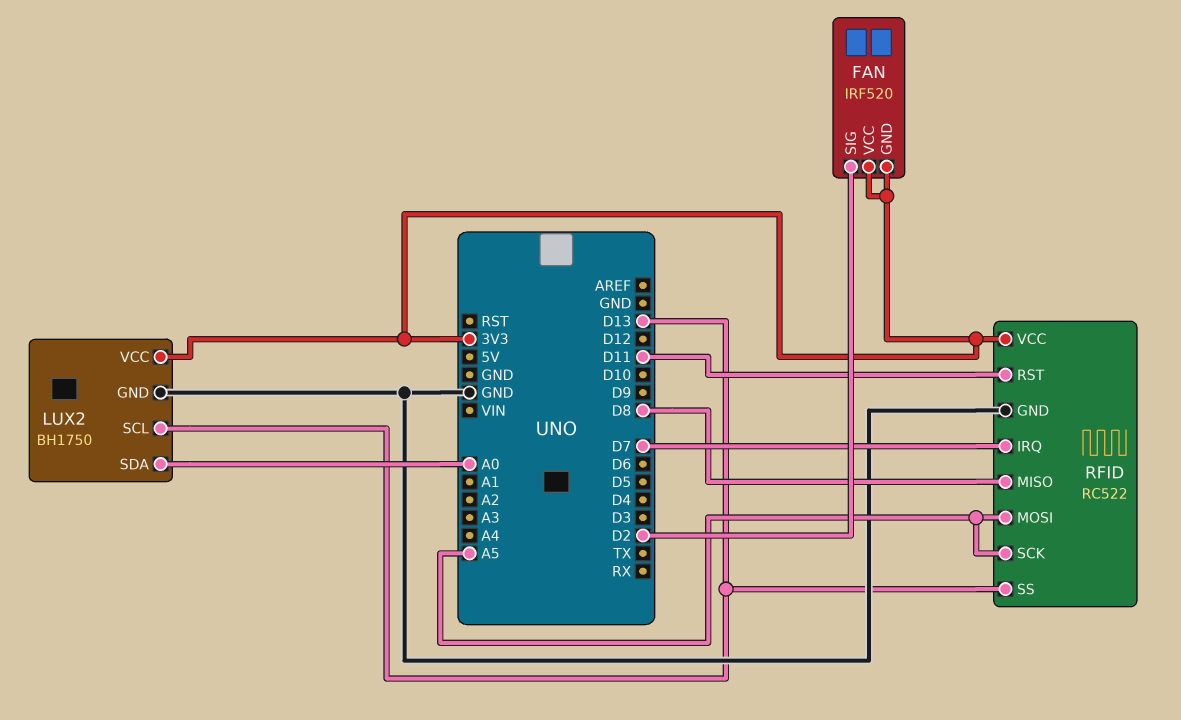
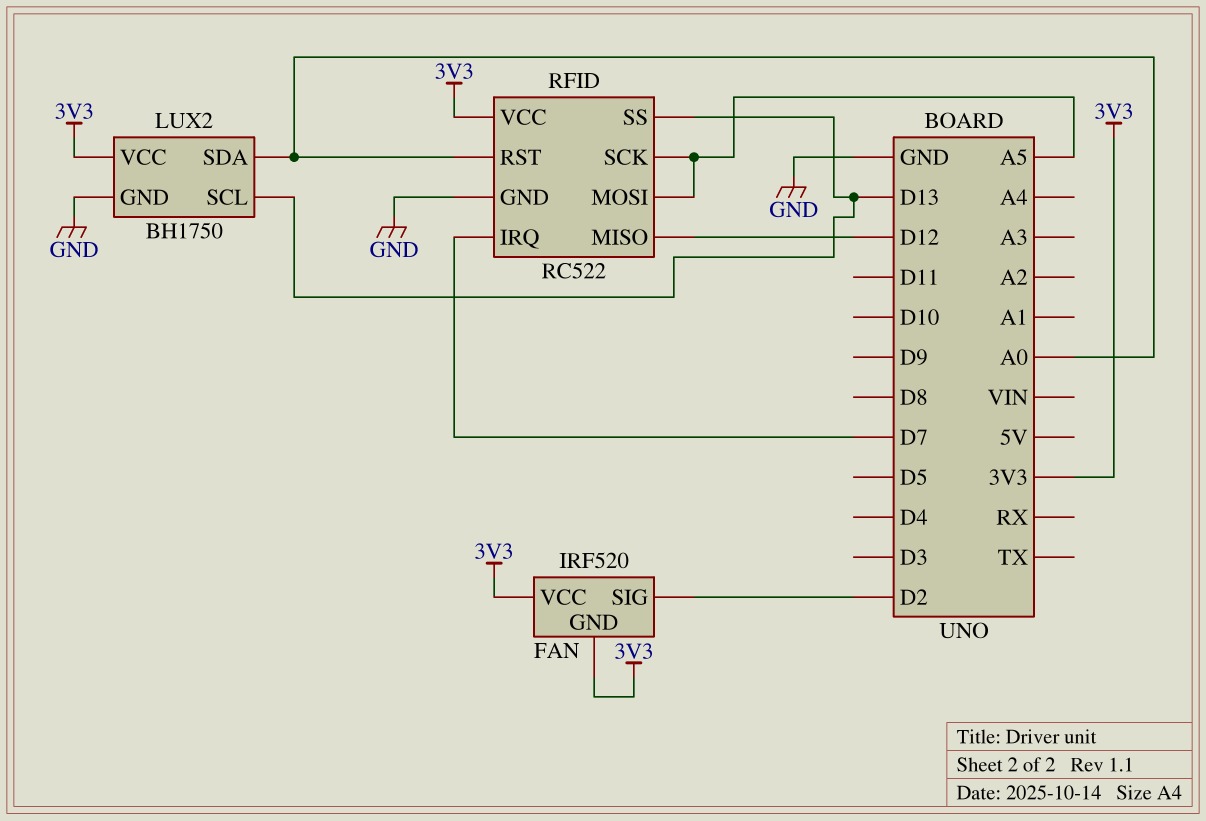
RFID pin MISO: D8 -> D12
RFID pin RST: D11 -> A0

